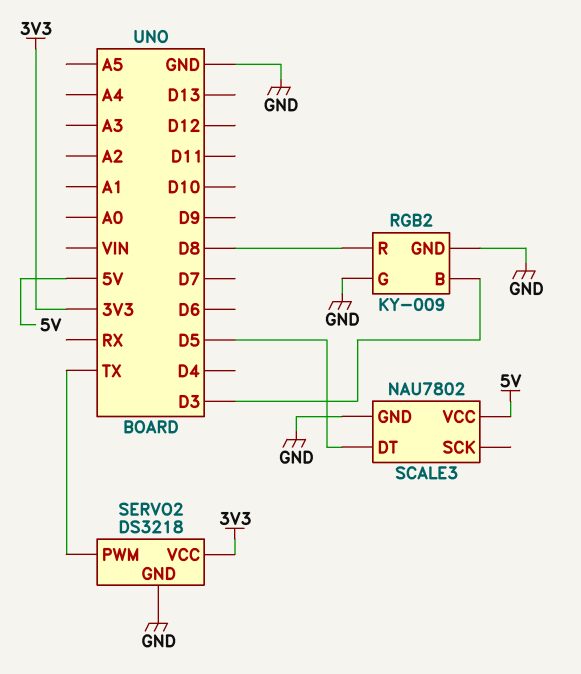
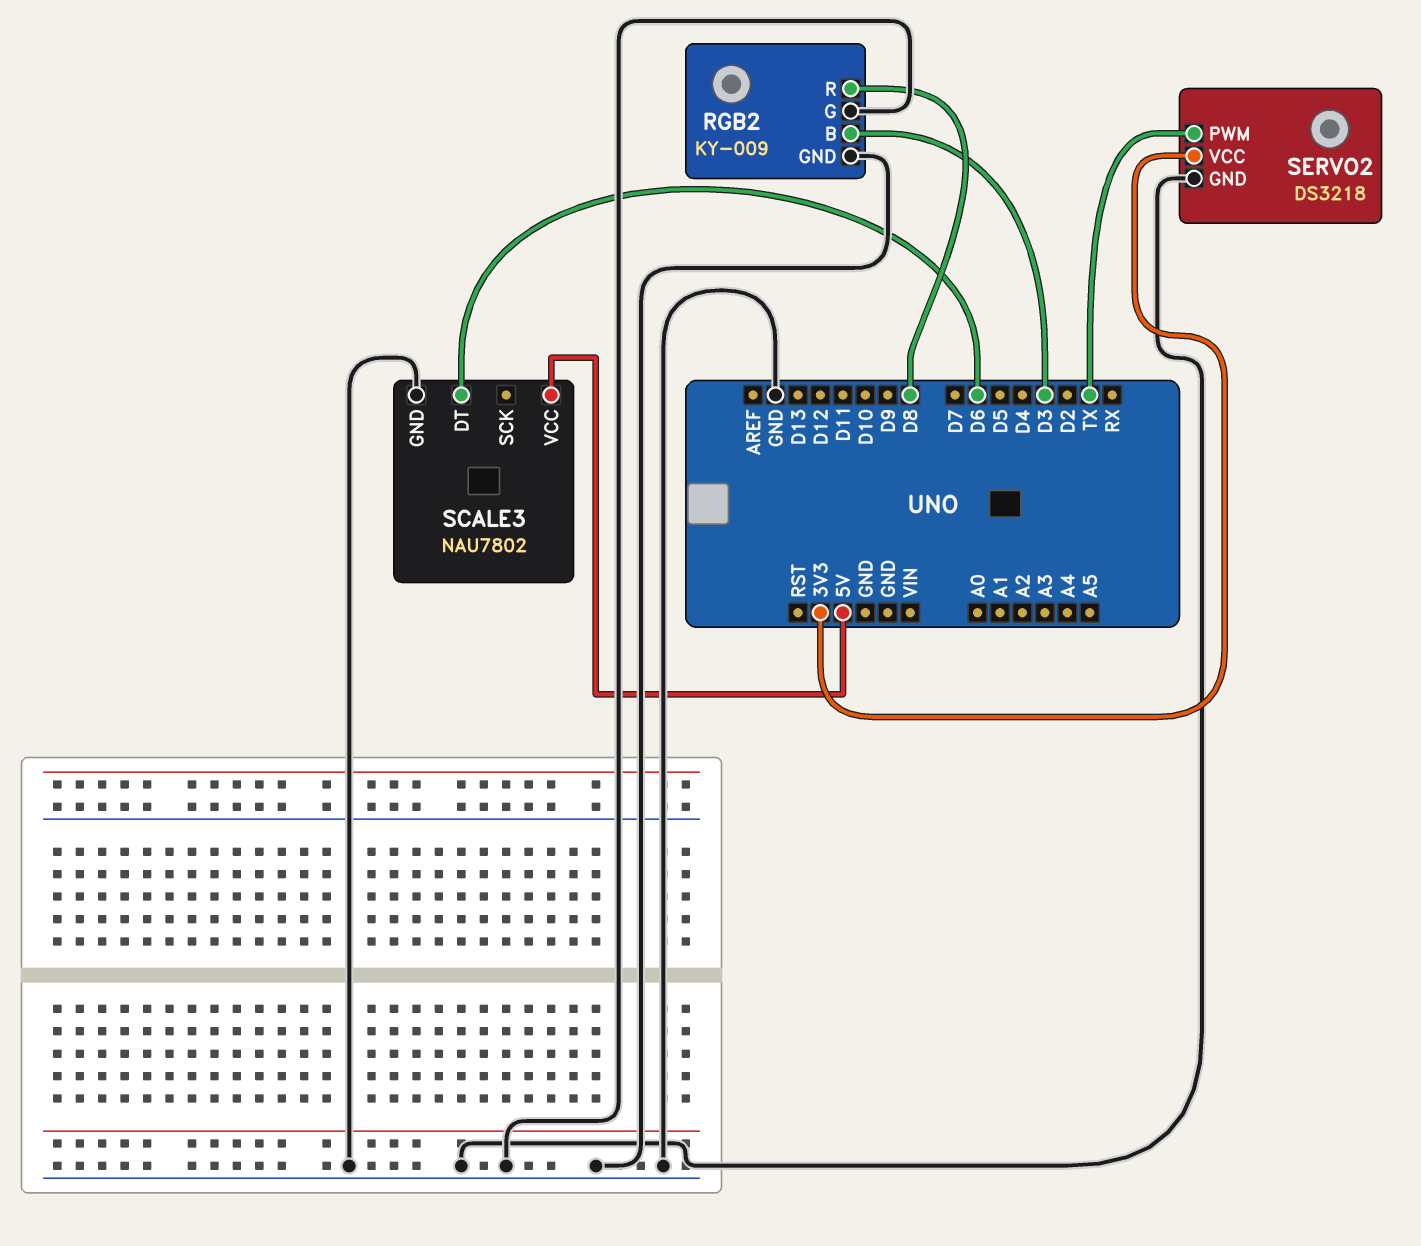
SCALE3 pin DT: D5 -> D6

